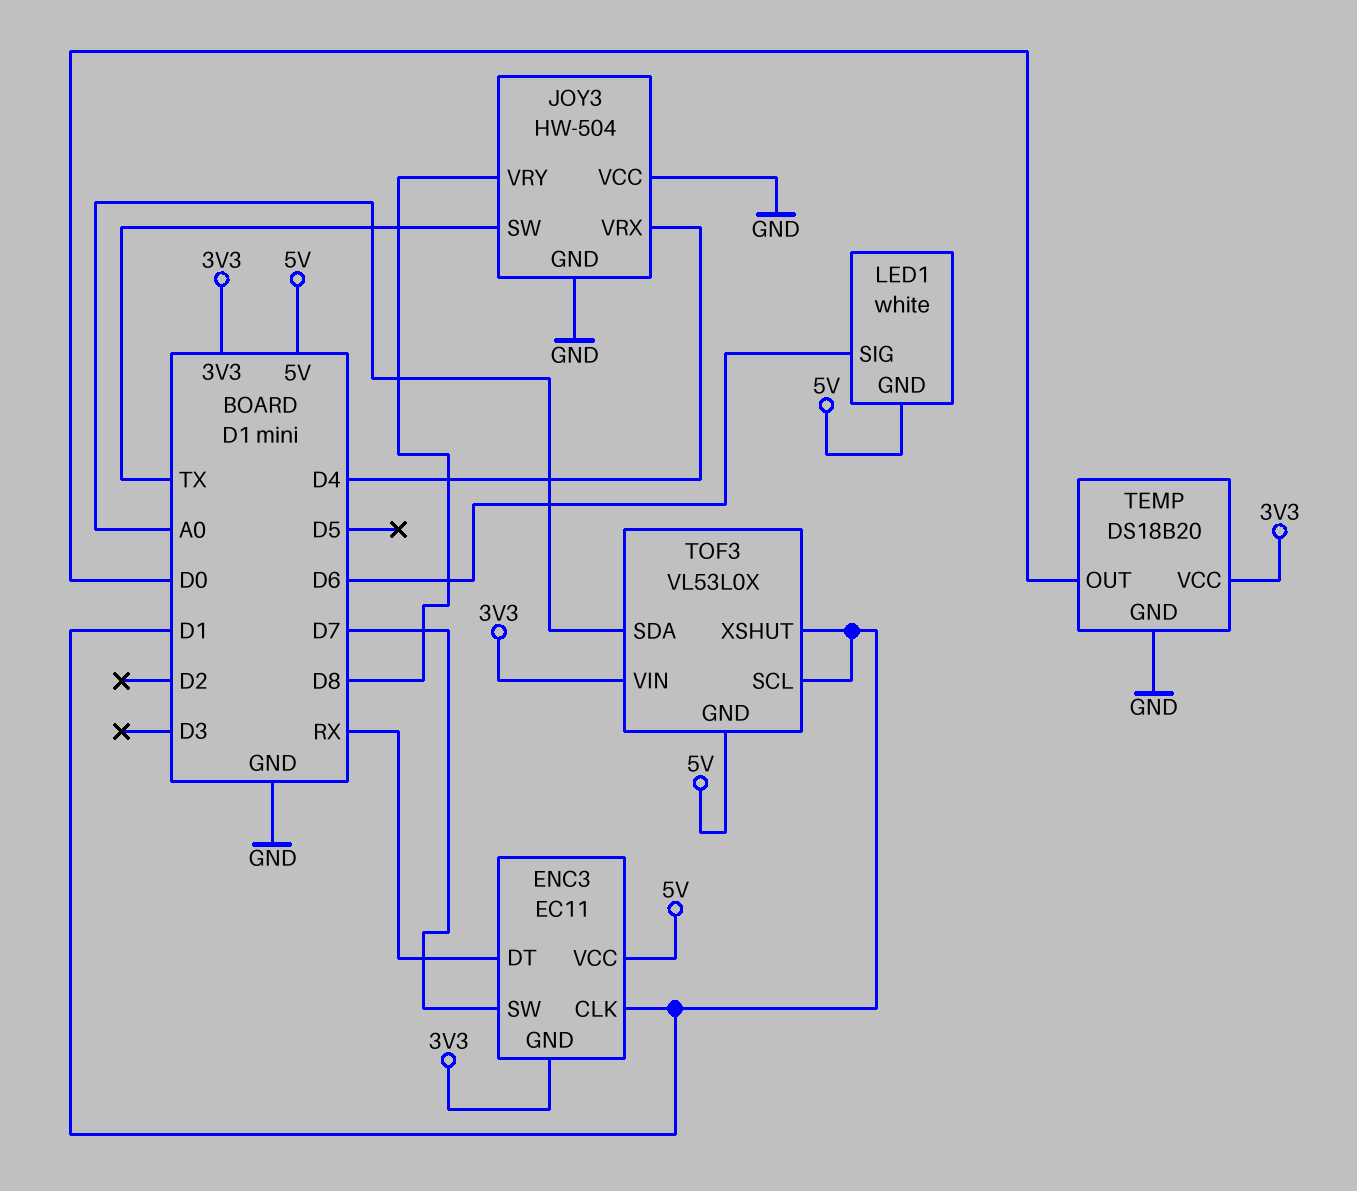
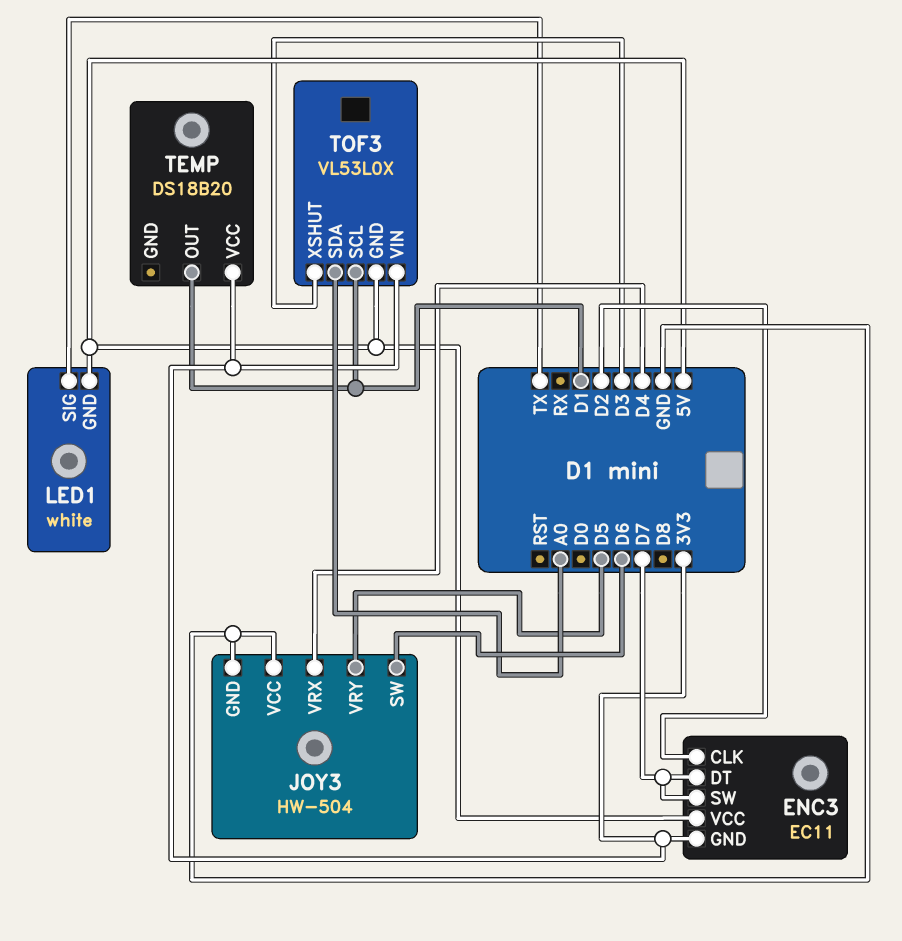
ENC3 pin CLK: D1 -> D2
ENC3 pin DT: RX -> D7
JOY3 pin SW: TX -> D6
JOY3 pin VRY: D8 -> D5
LED1 pin SIG: D6 -> TX
TEMP pin GND: GND -> none
TEMP pin OUT: D0 -> D1
TOF3 pin XSHUT: D1 -> D3

